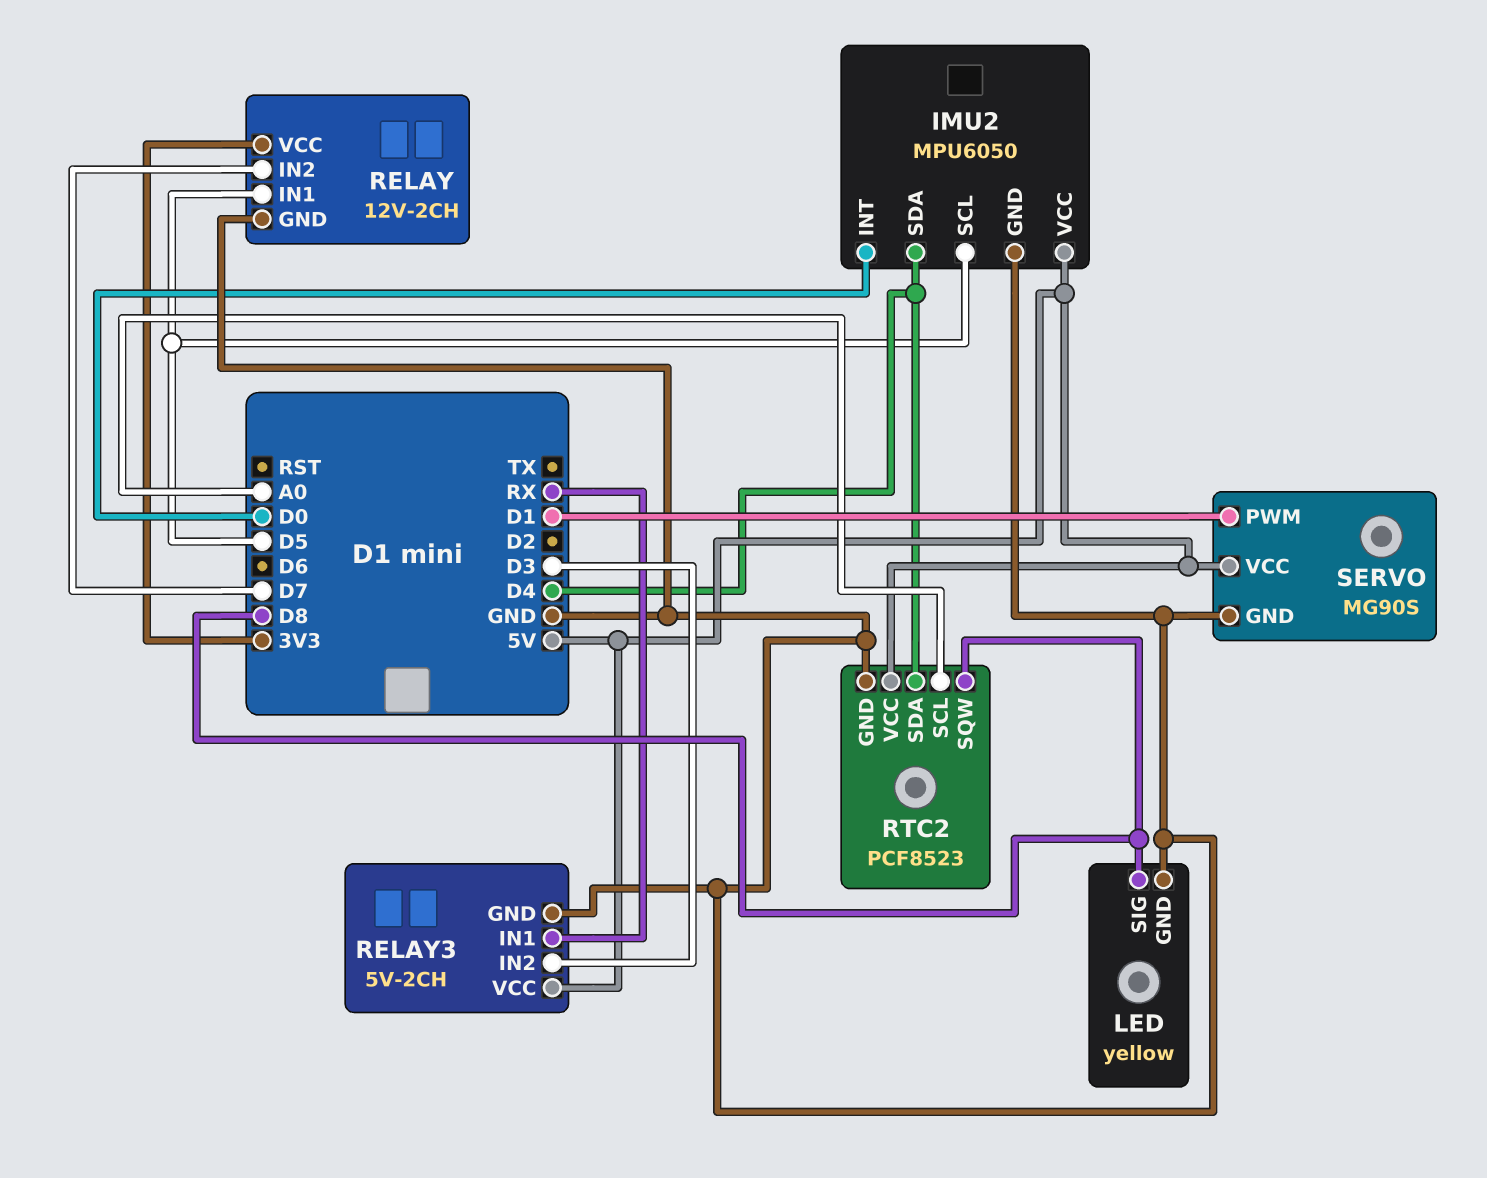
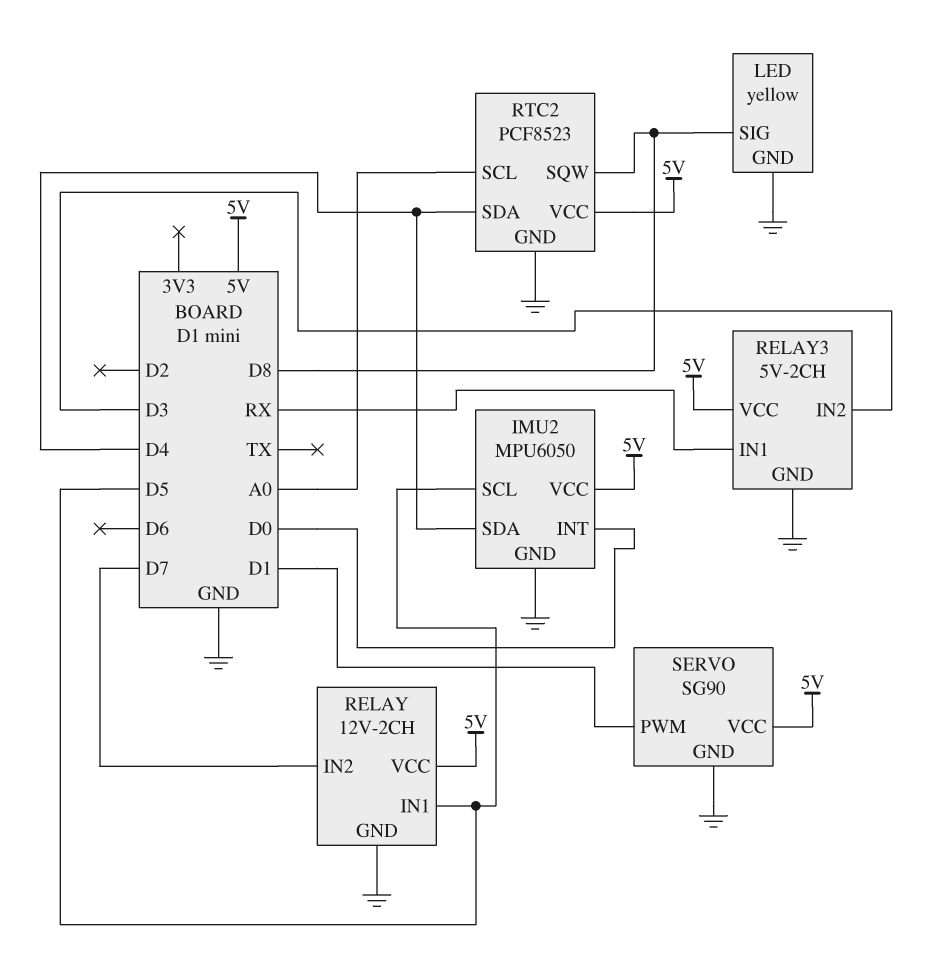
RELAY pin VCC: 3V3 -> 5V
SERVO: MG90S -> SG90

